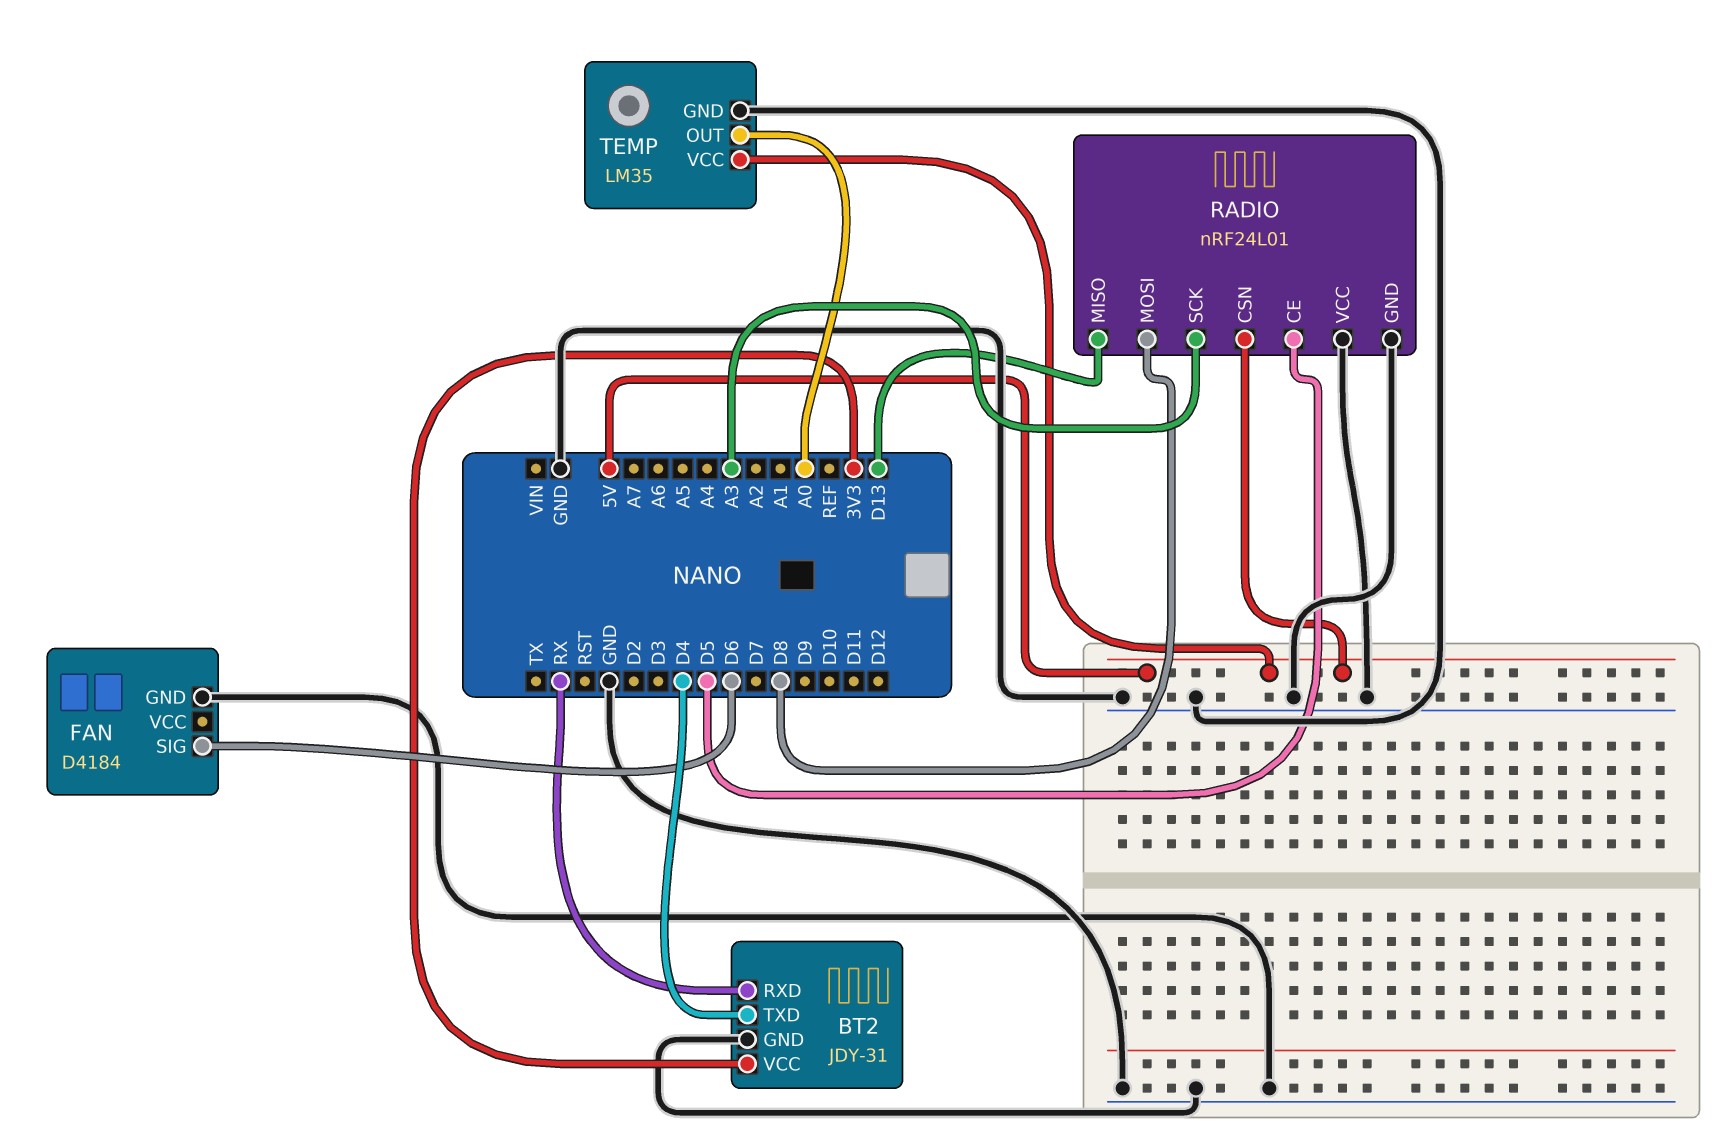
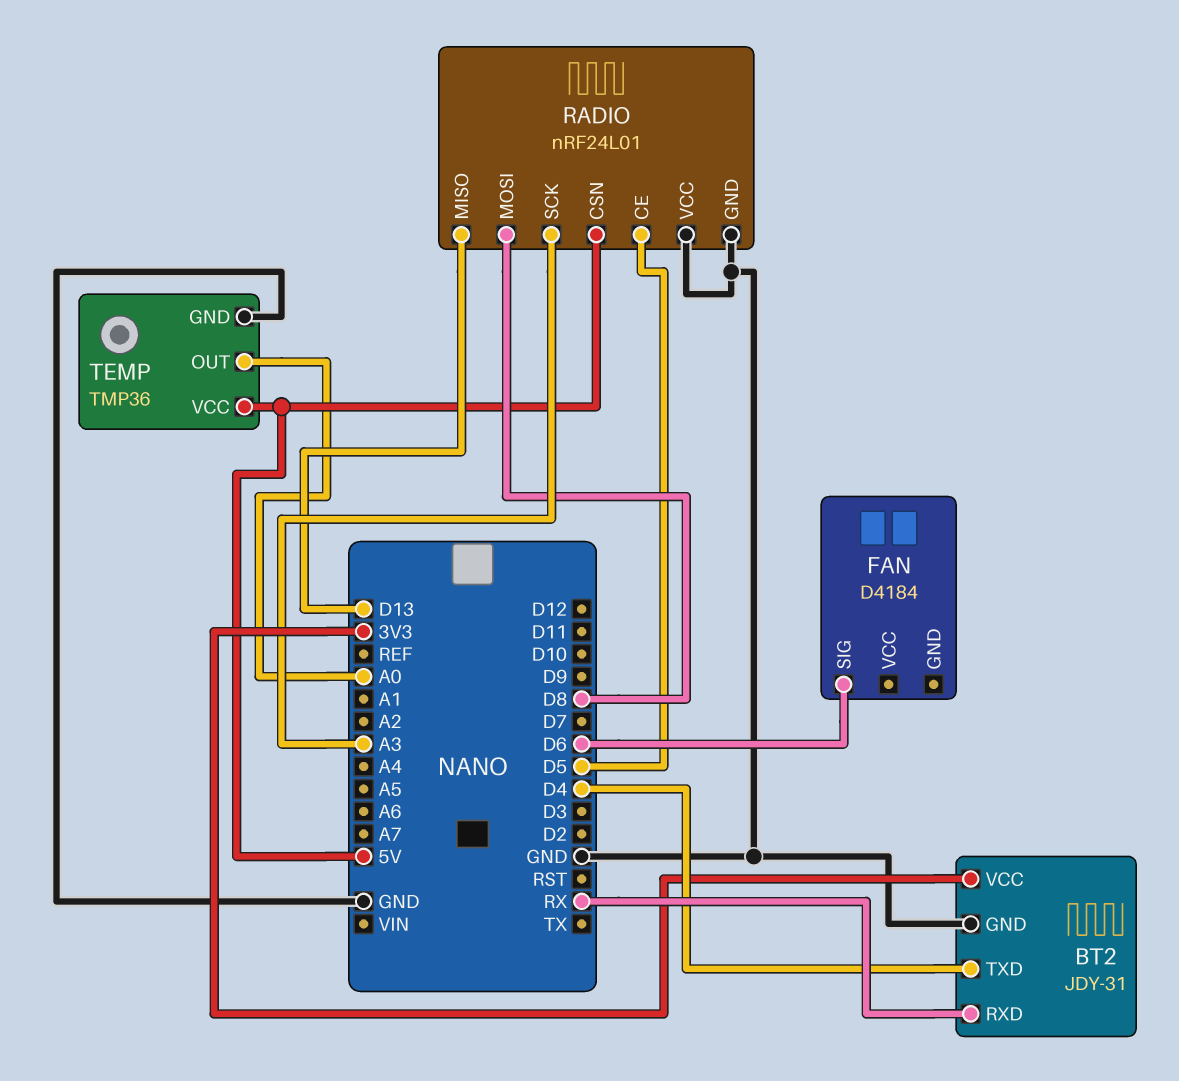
FAN pin GND: GND -> none
TEMP: LM35 -> TMP36

